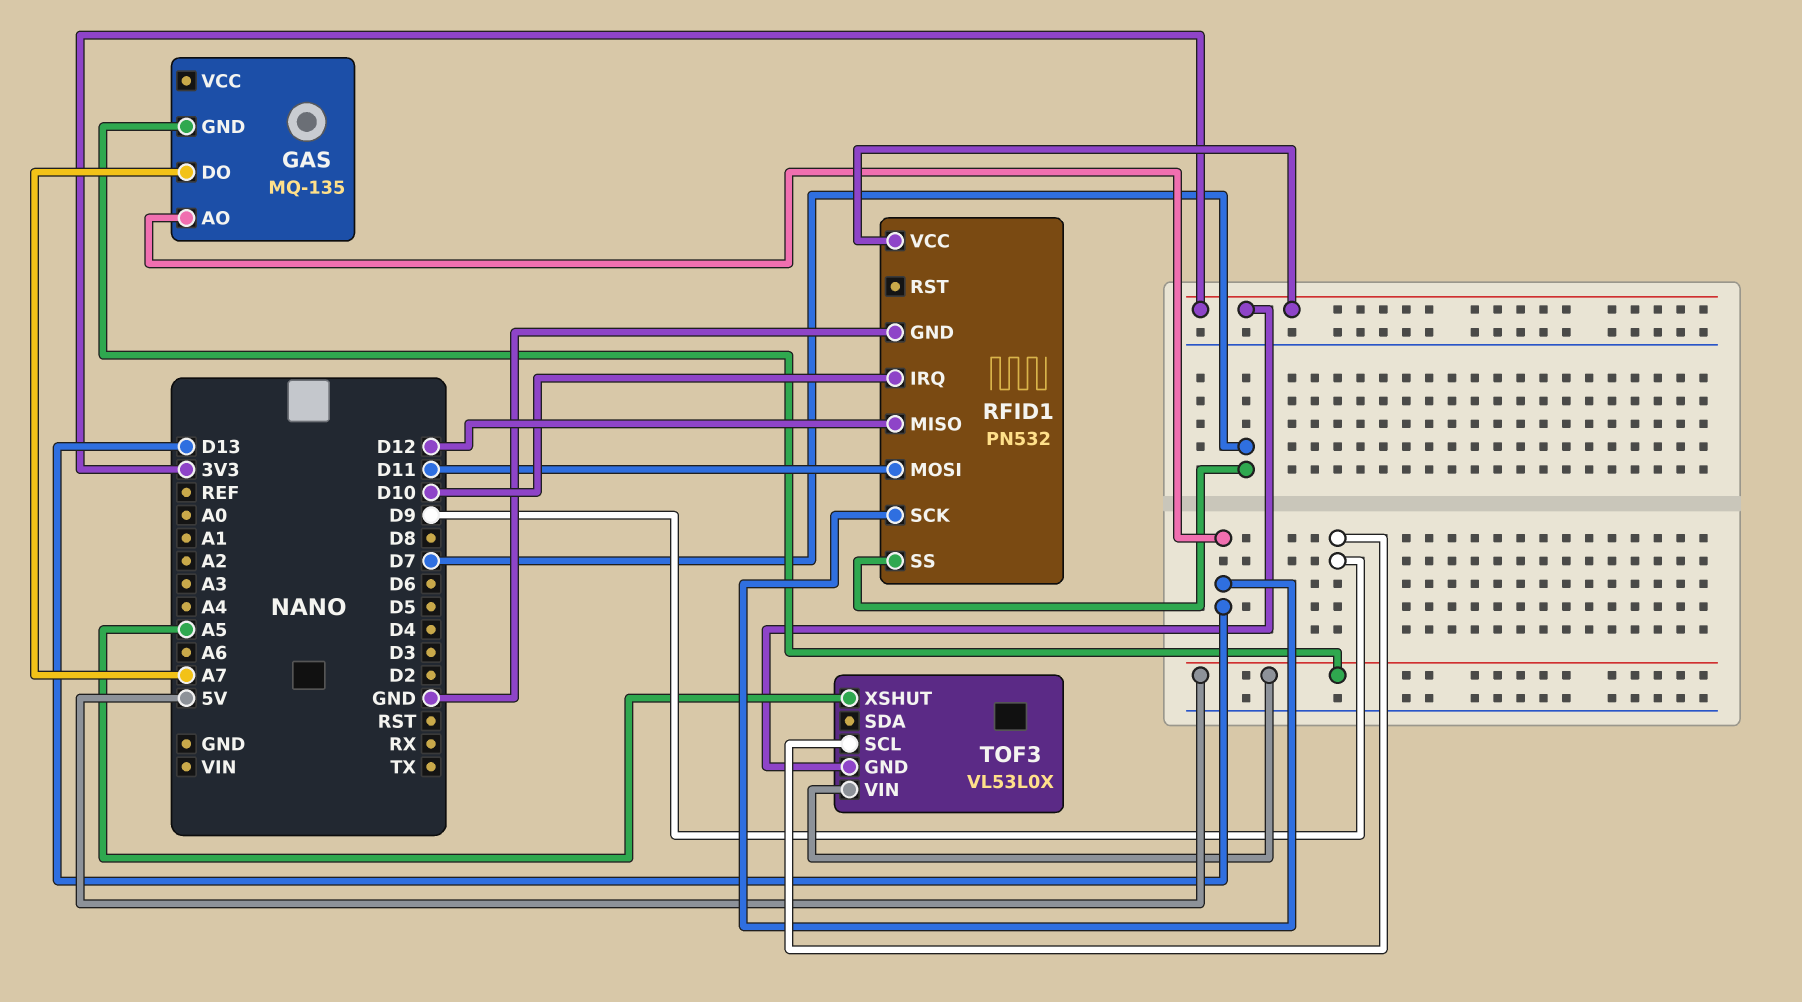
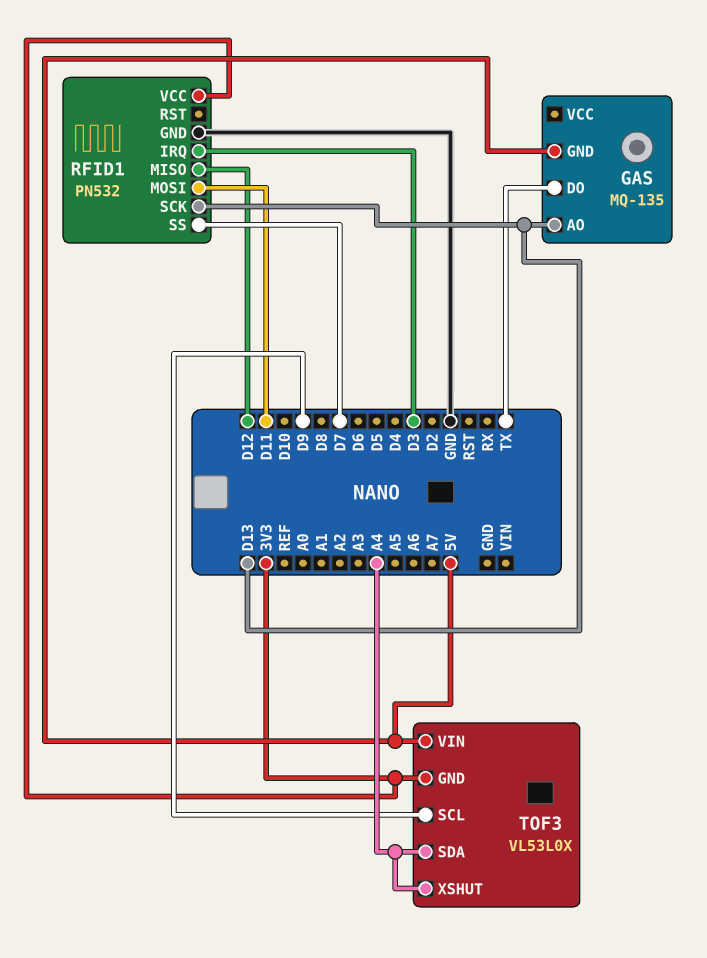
GAS pin DO: A7 -> TX
RFID1 pin IRQ: D10 -> D3
TOF3 pin SDA: none -> A4
TOF3 pin XSHUT: A5 -> A4

